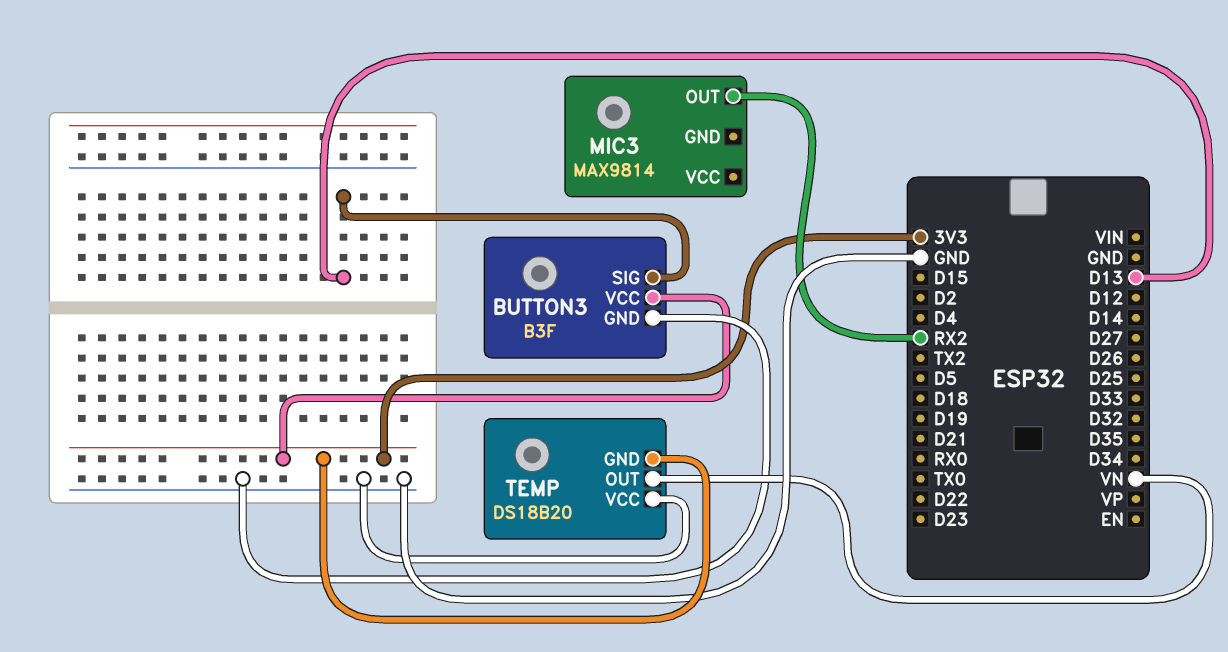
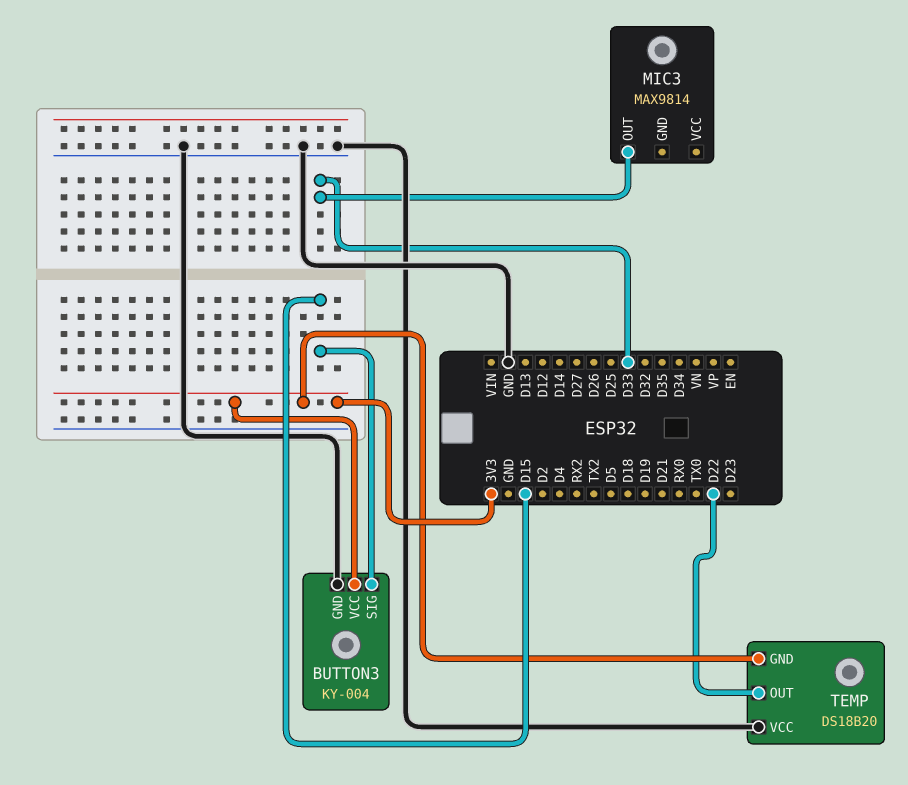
BUTTON3: B3F -> KY-004
BUTTON3 pin SIG: D13 -> D15
MIC3 pin OUT: RX2 -> D33
TEMP pin OUT: VN -> D22

